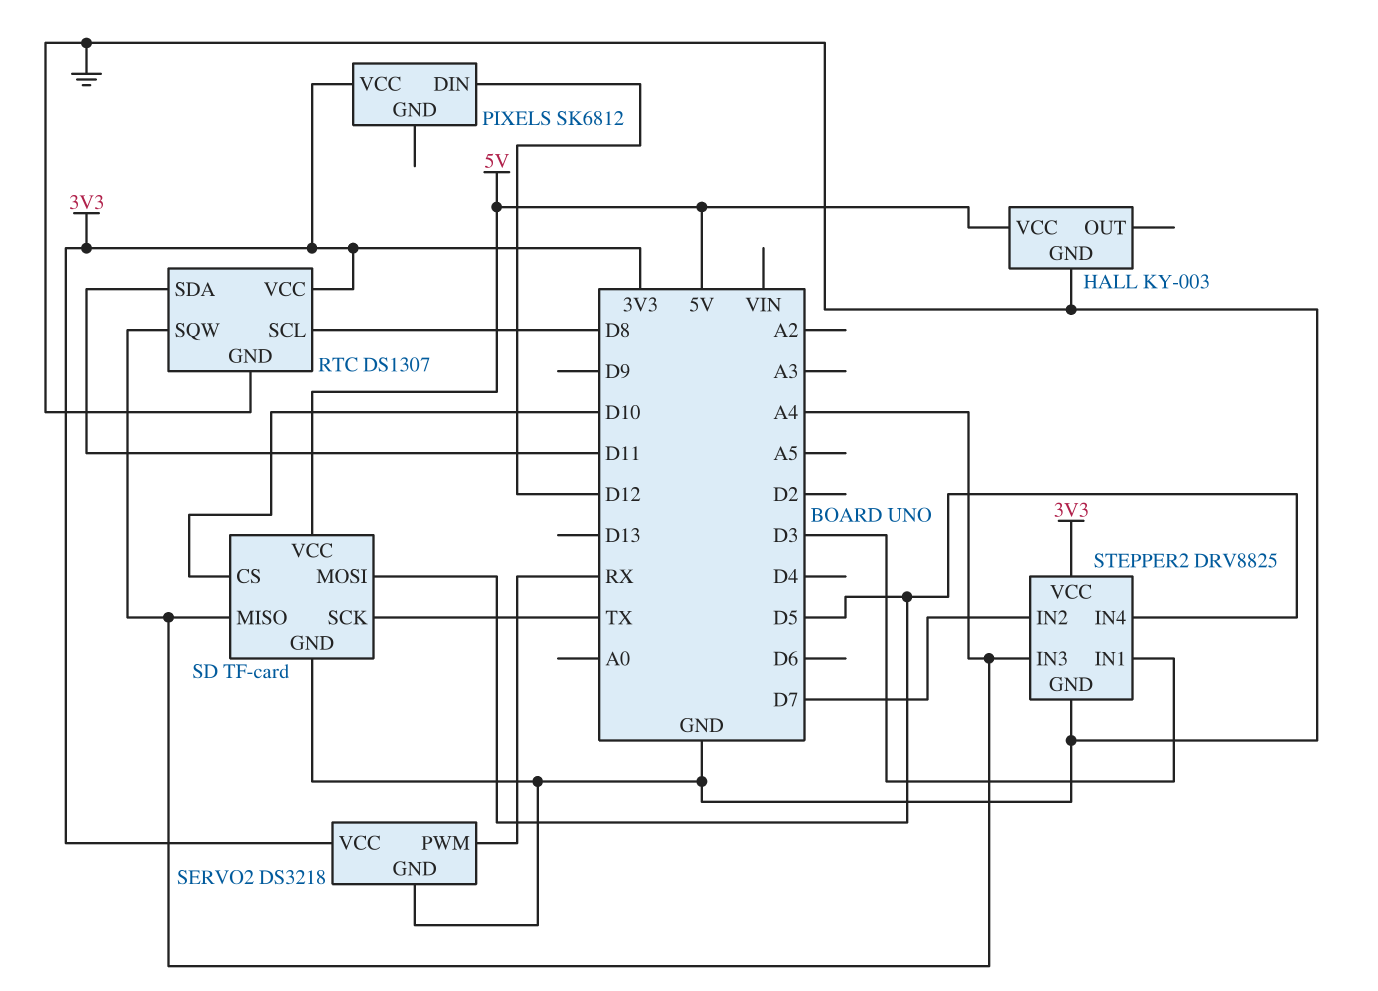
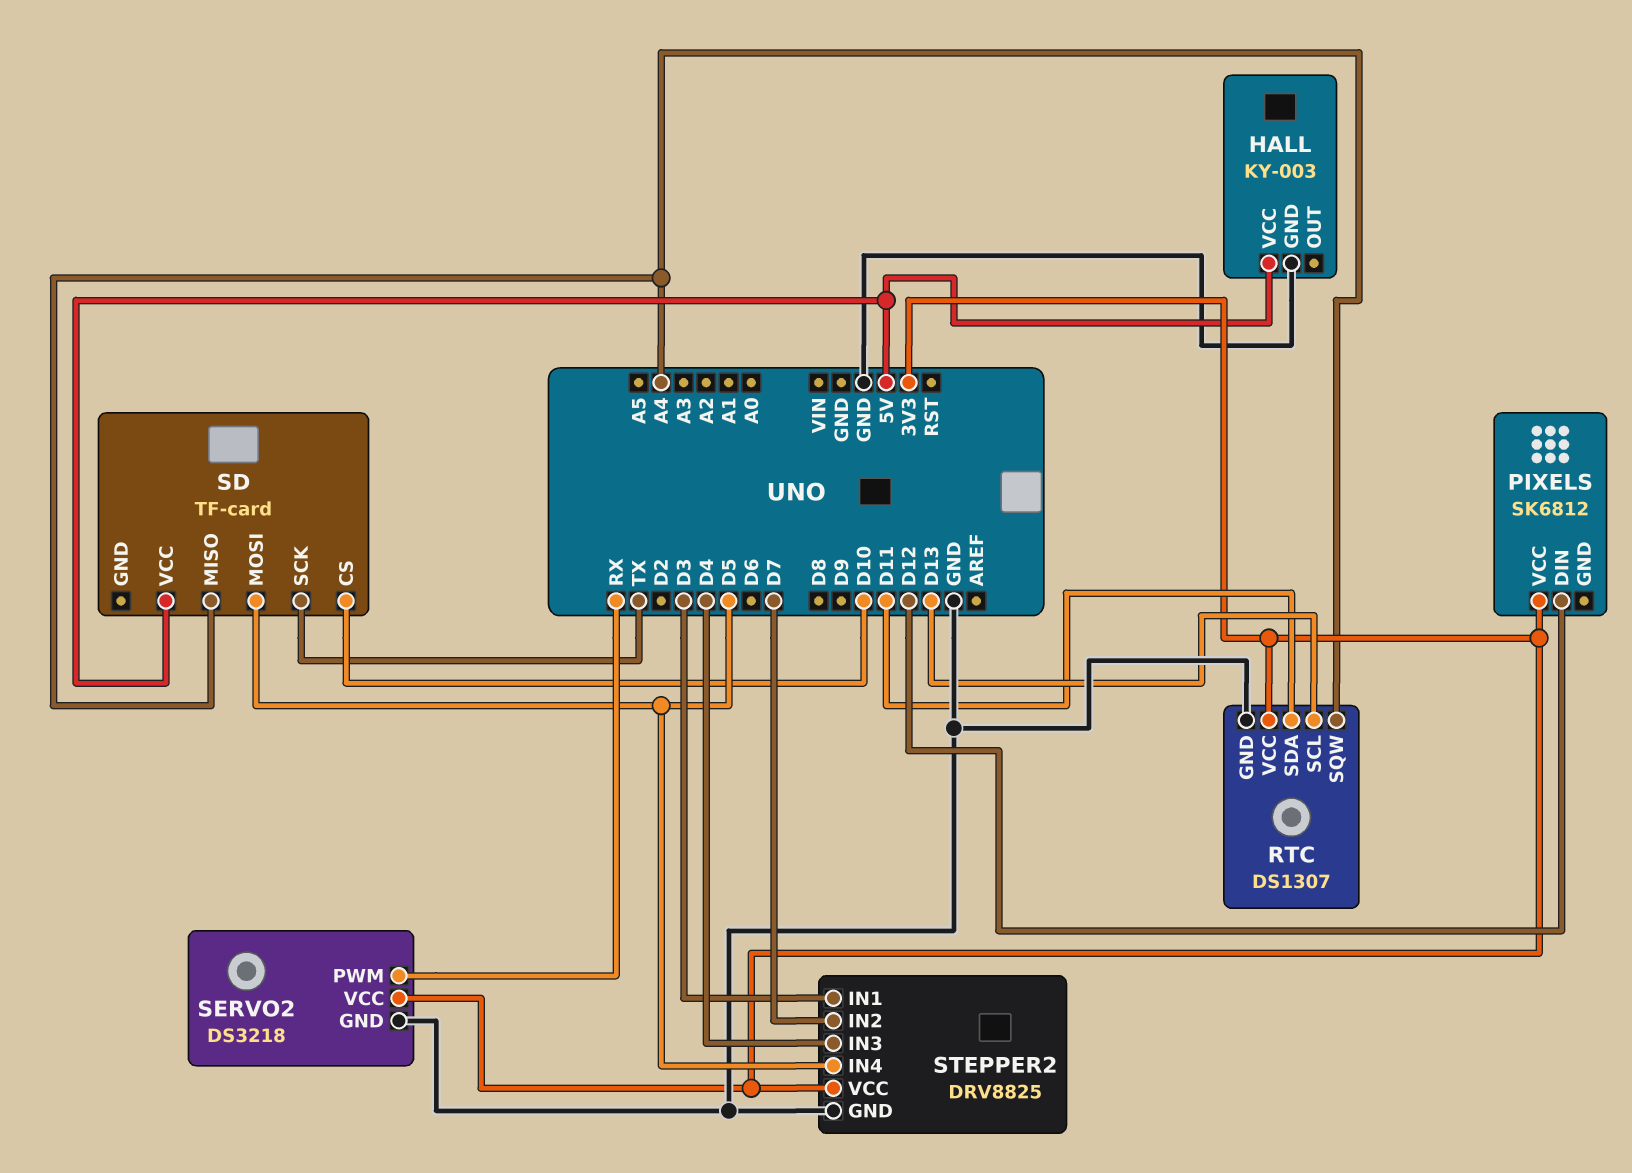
RTC pin SCL: D8 -> D13
SD pin GND: GND -> none
STEPPER2 pin IN3: A4 -> D4

